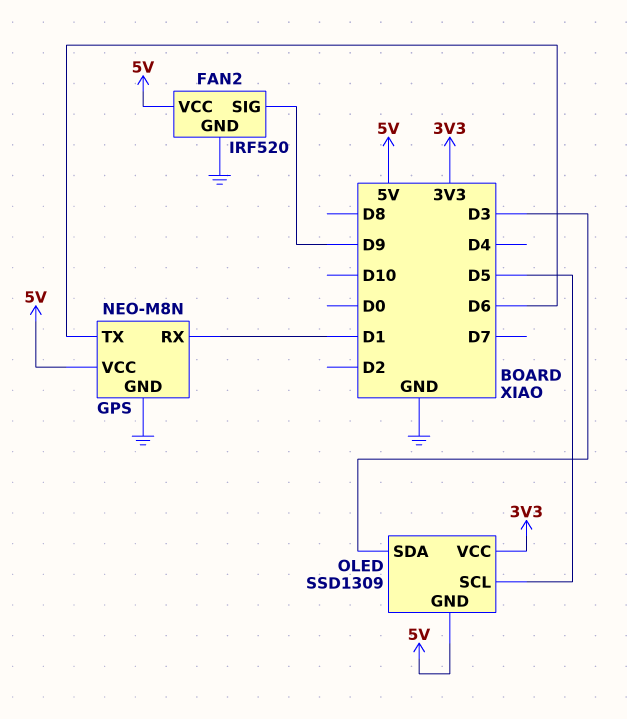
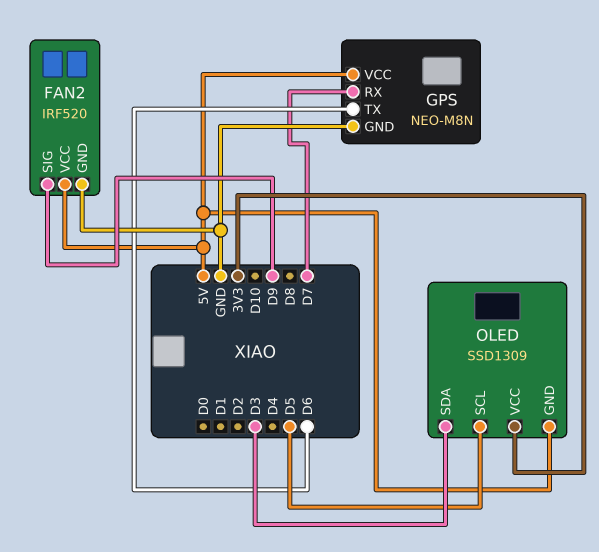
GPS pin RX: D1 -> D7

